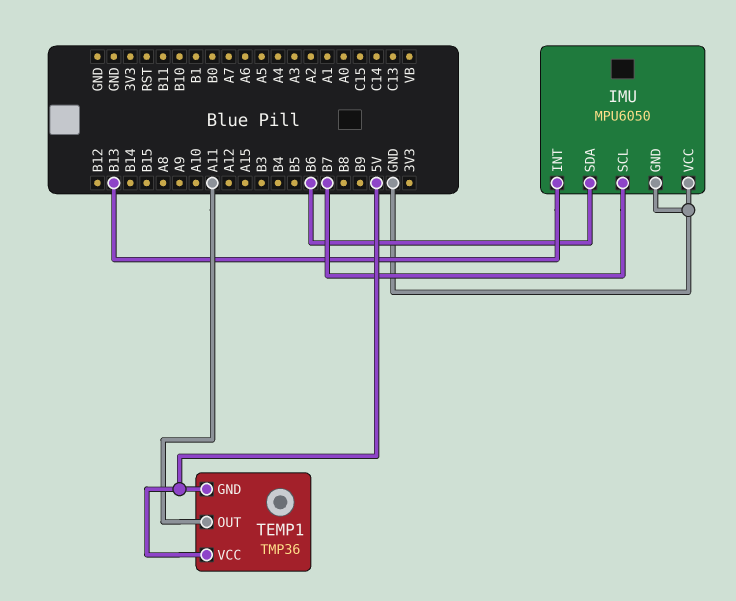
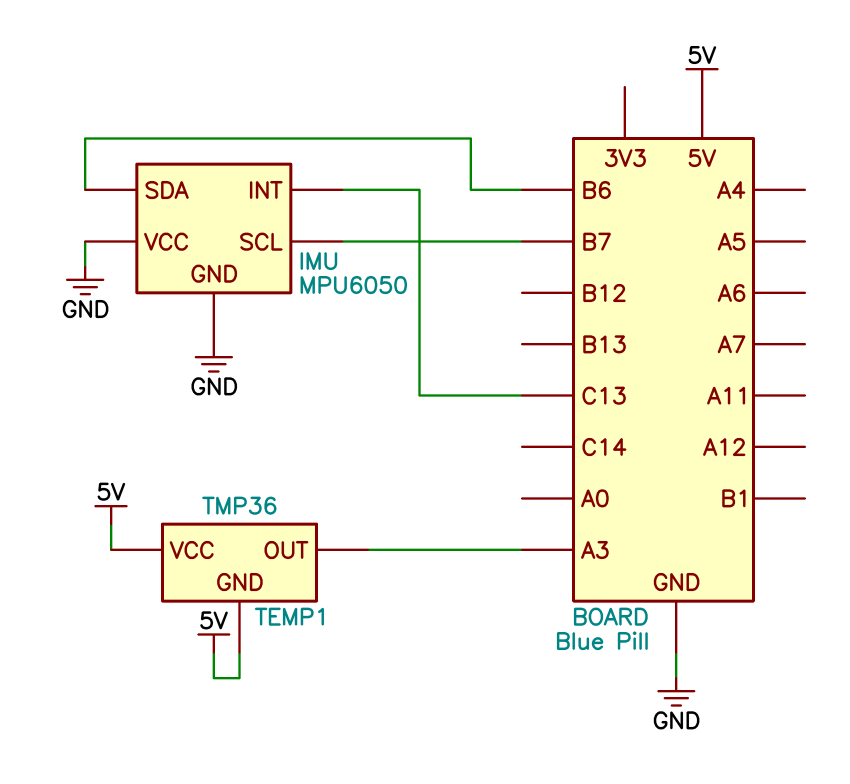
IMU pin INT: B13 -> C13
TEMP1 pin OUT: A11 -> A3

